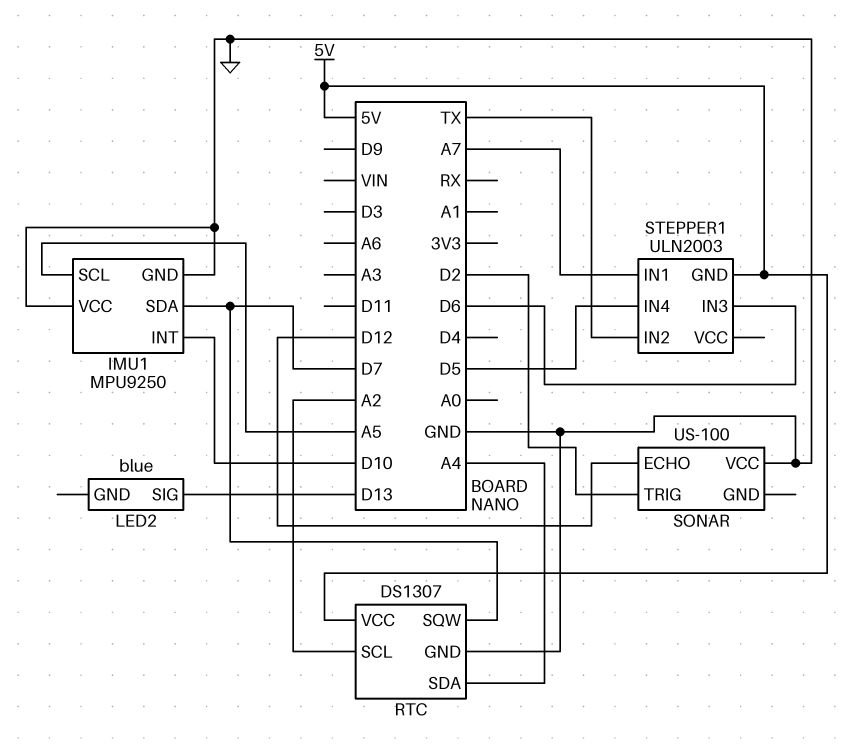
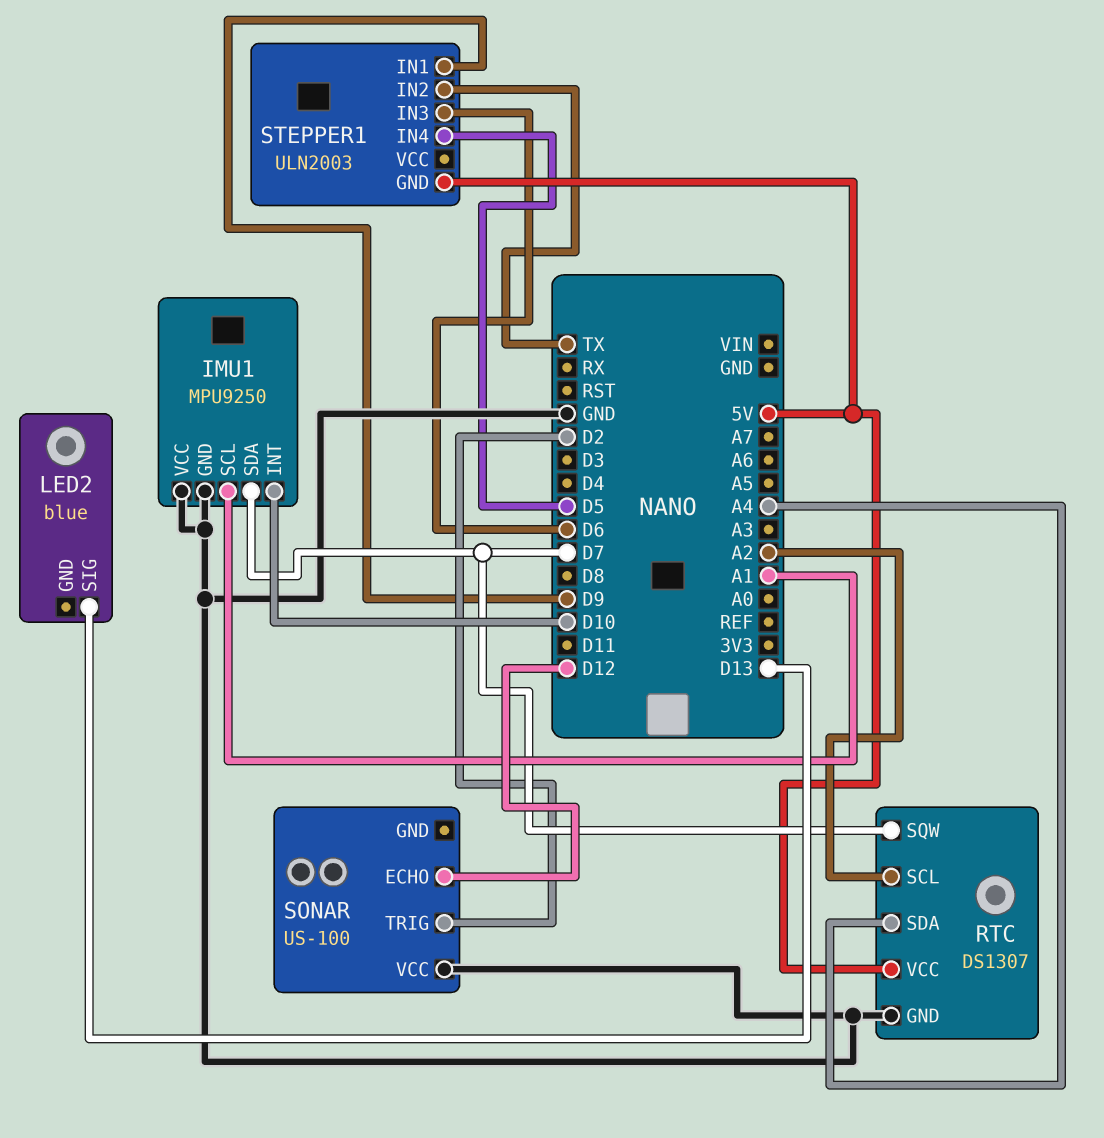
IMU1 pin SCL: A5 -> A1
STEPPER1 pin IN1: A7 -> D9

